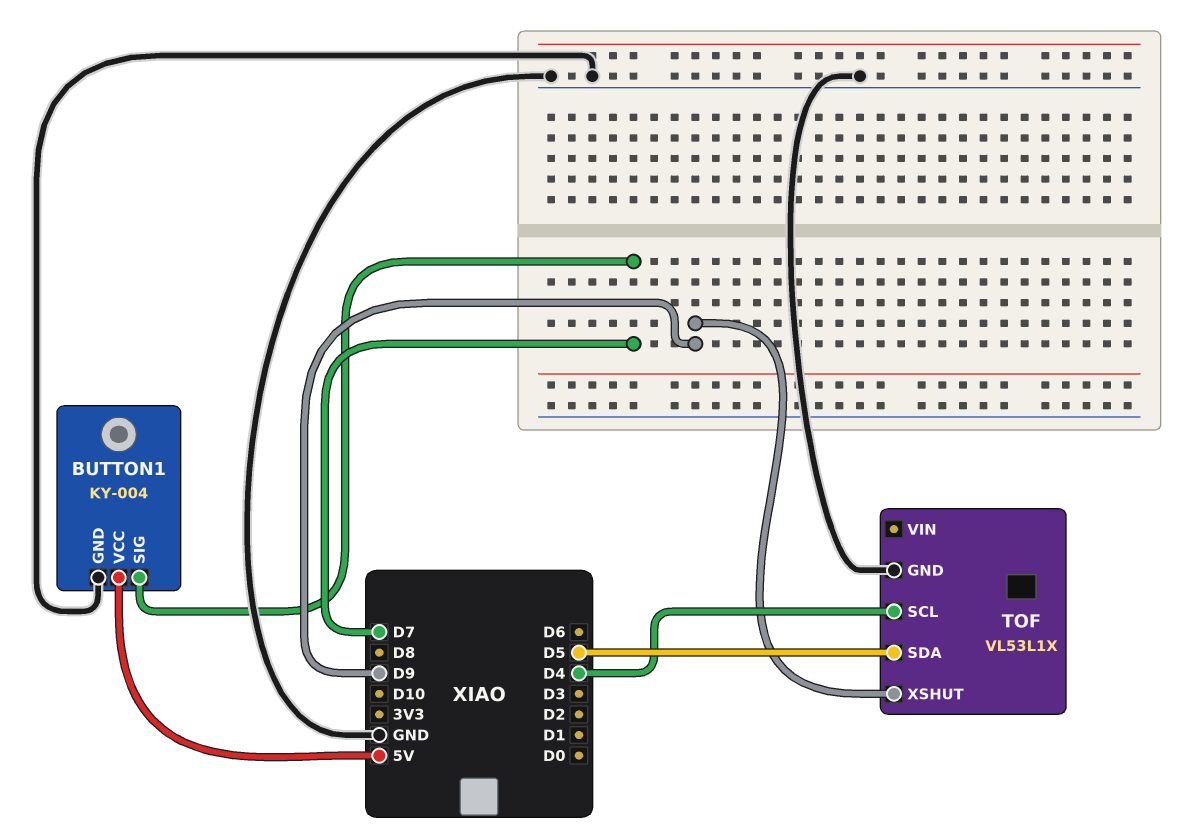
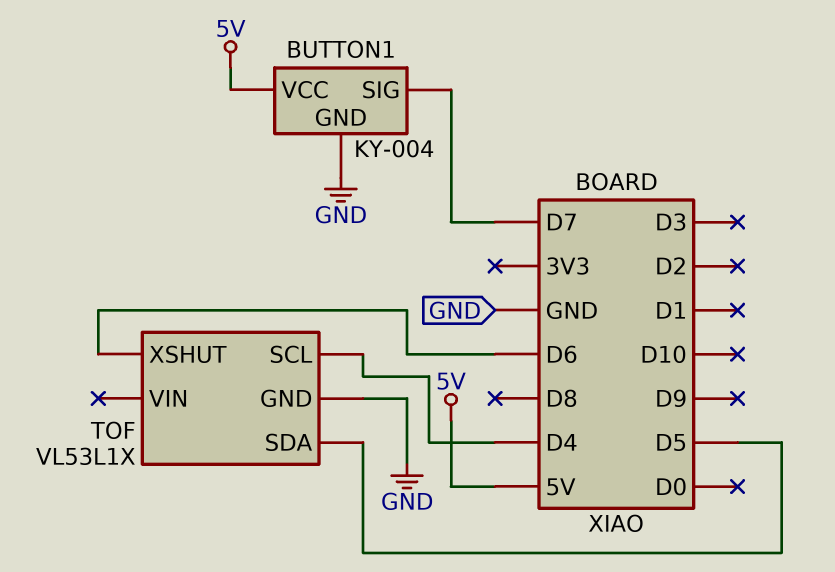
TOF pin XSHUT: D9 -> D6

